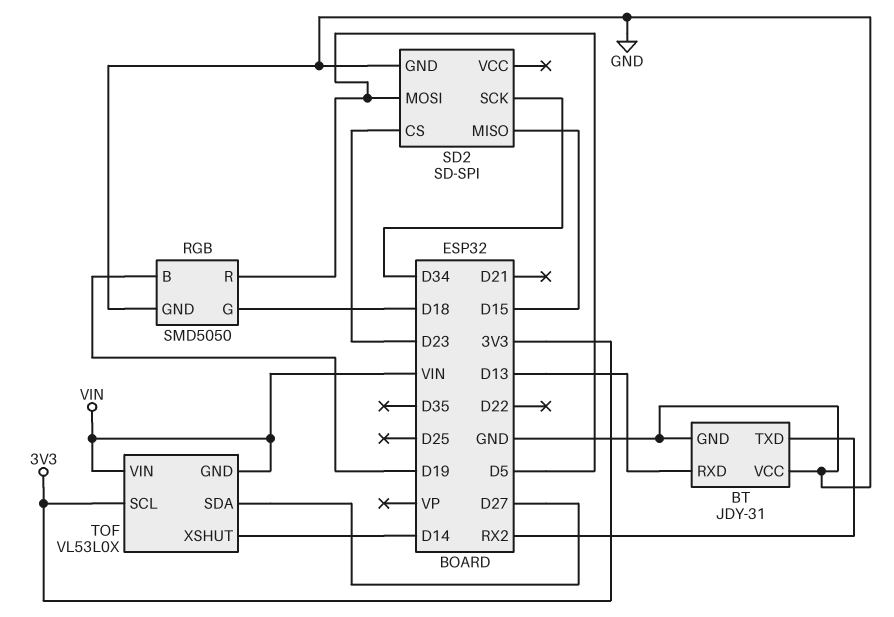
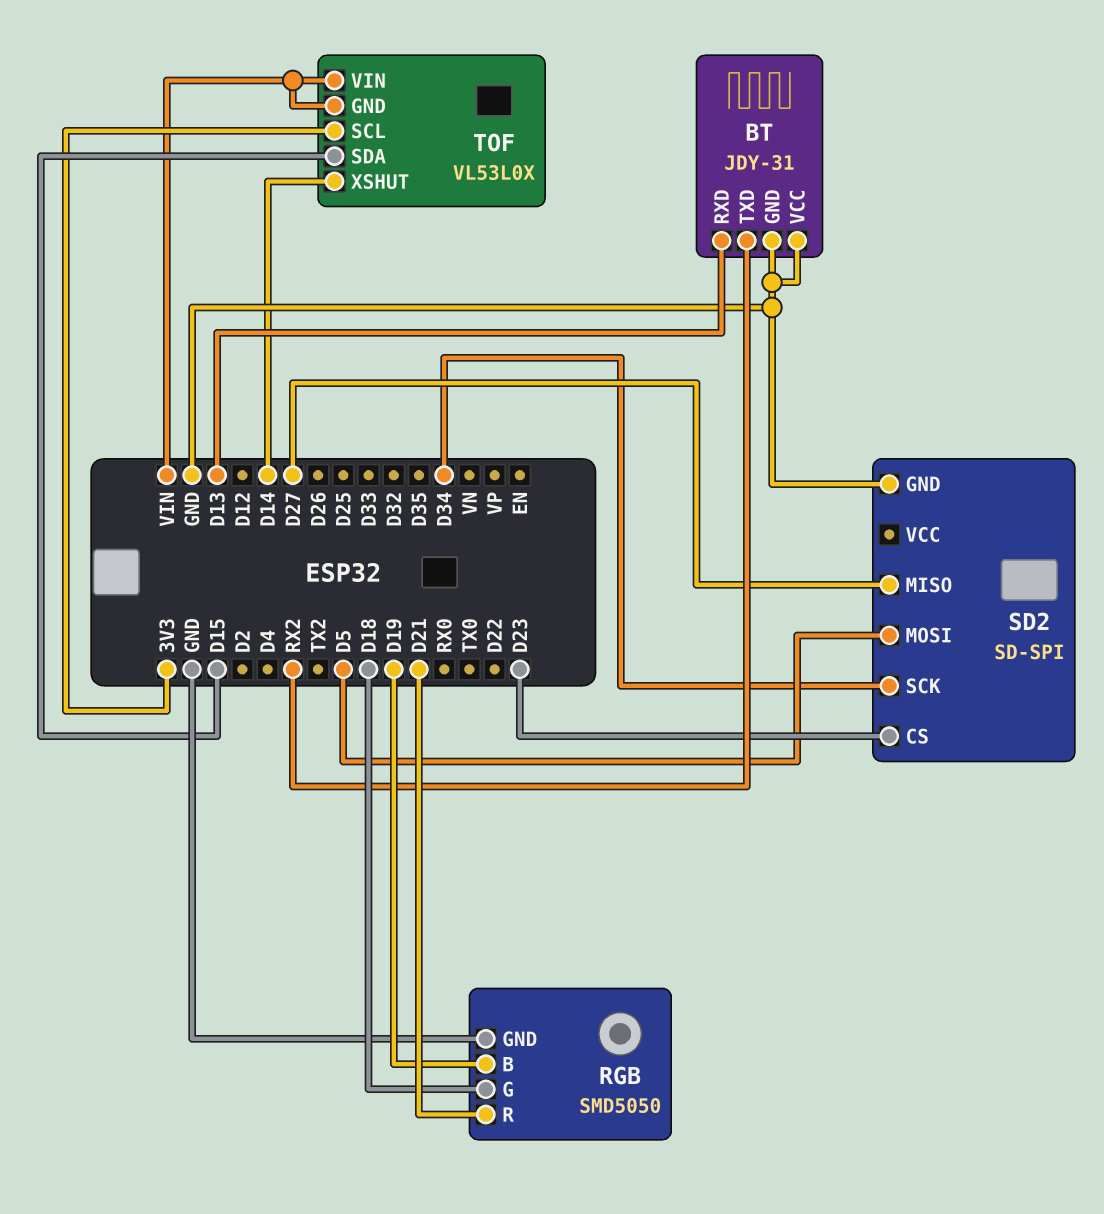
RGB pin R: D5 -> D21
SD2 pin MISO: D15 -> D27
TOF pin SDA: D27 -> D15

